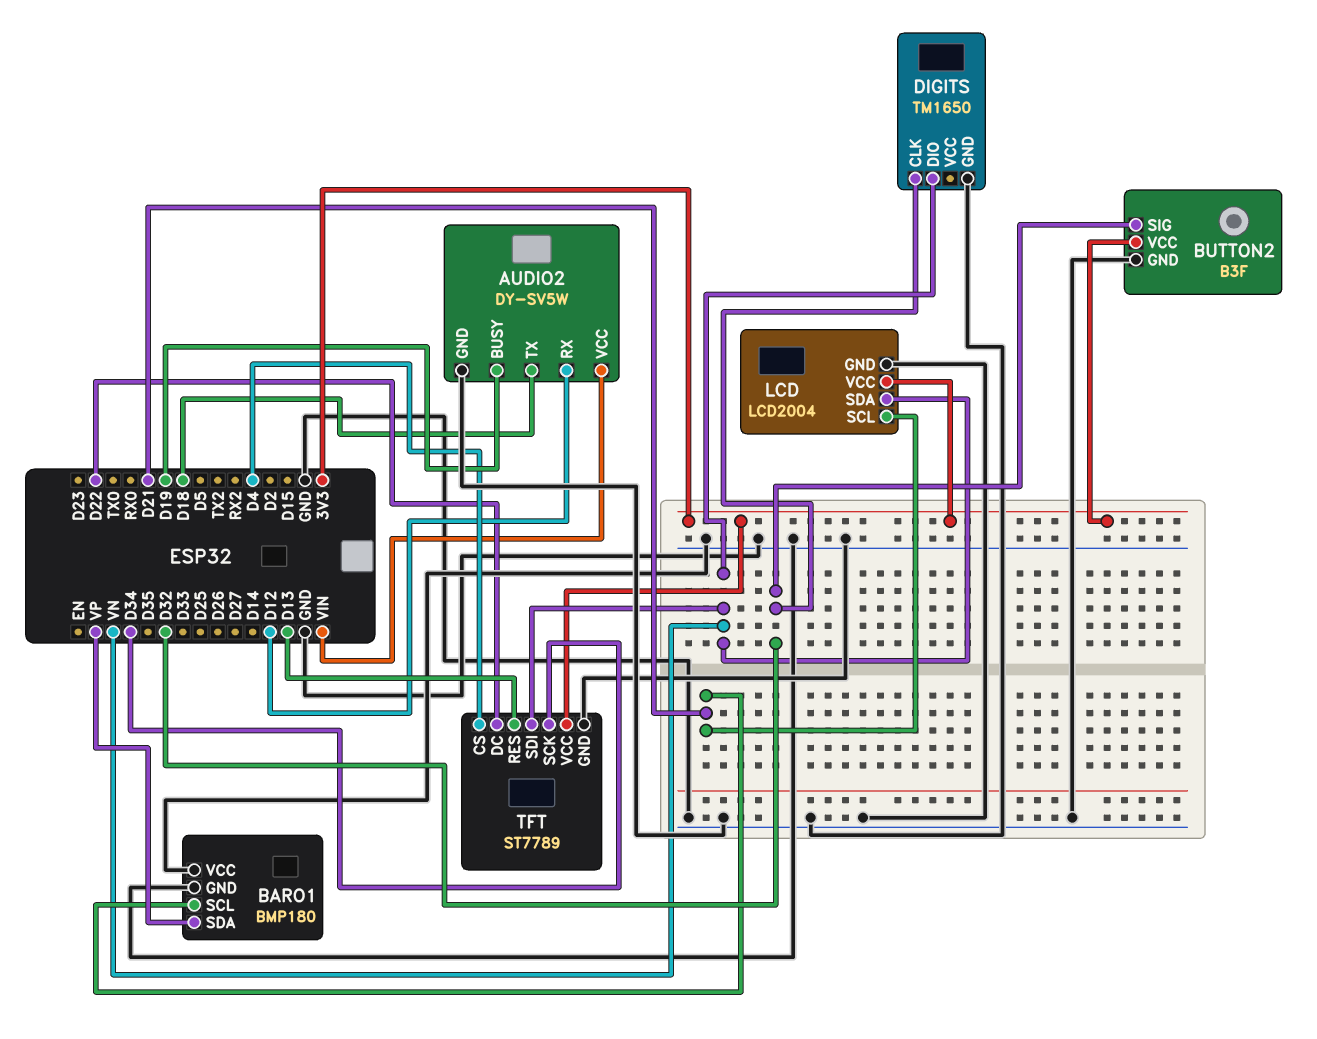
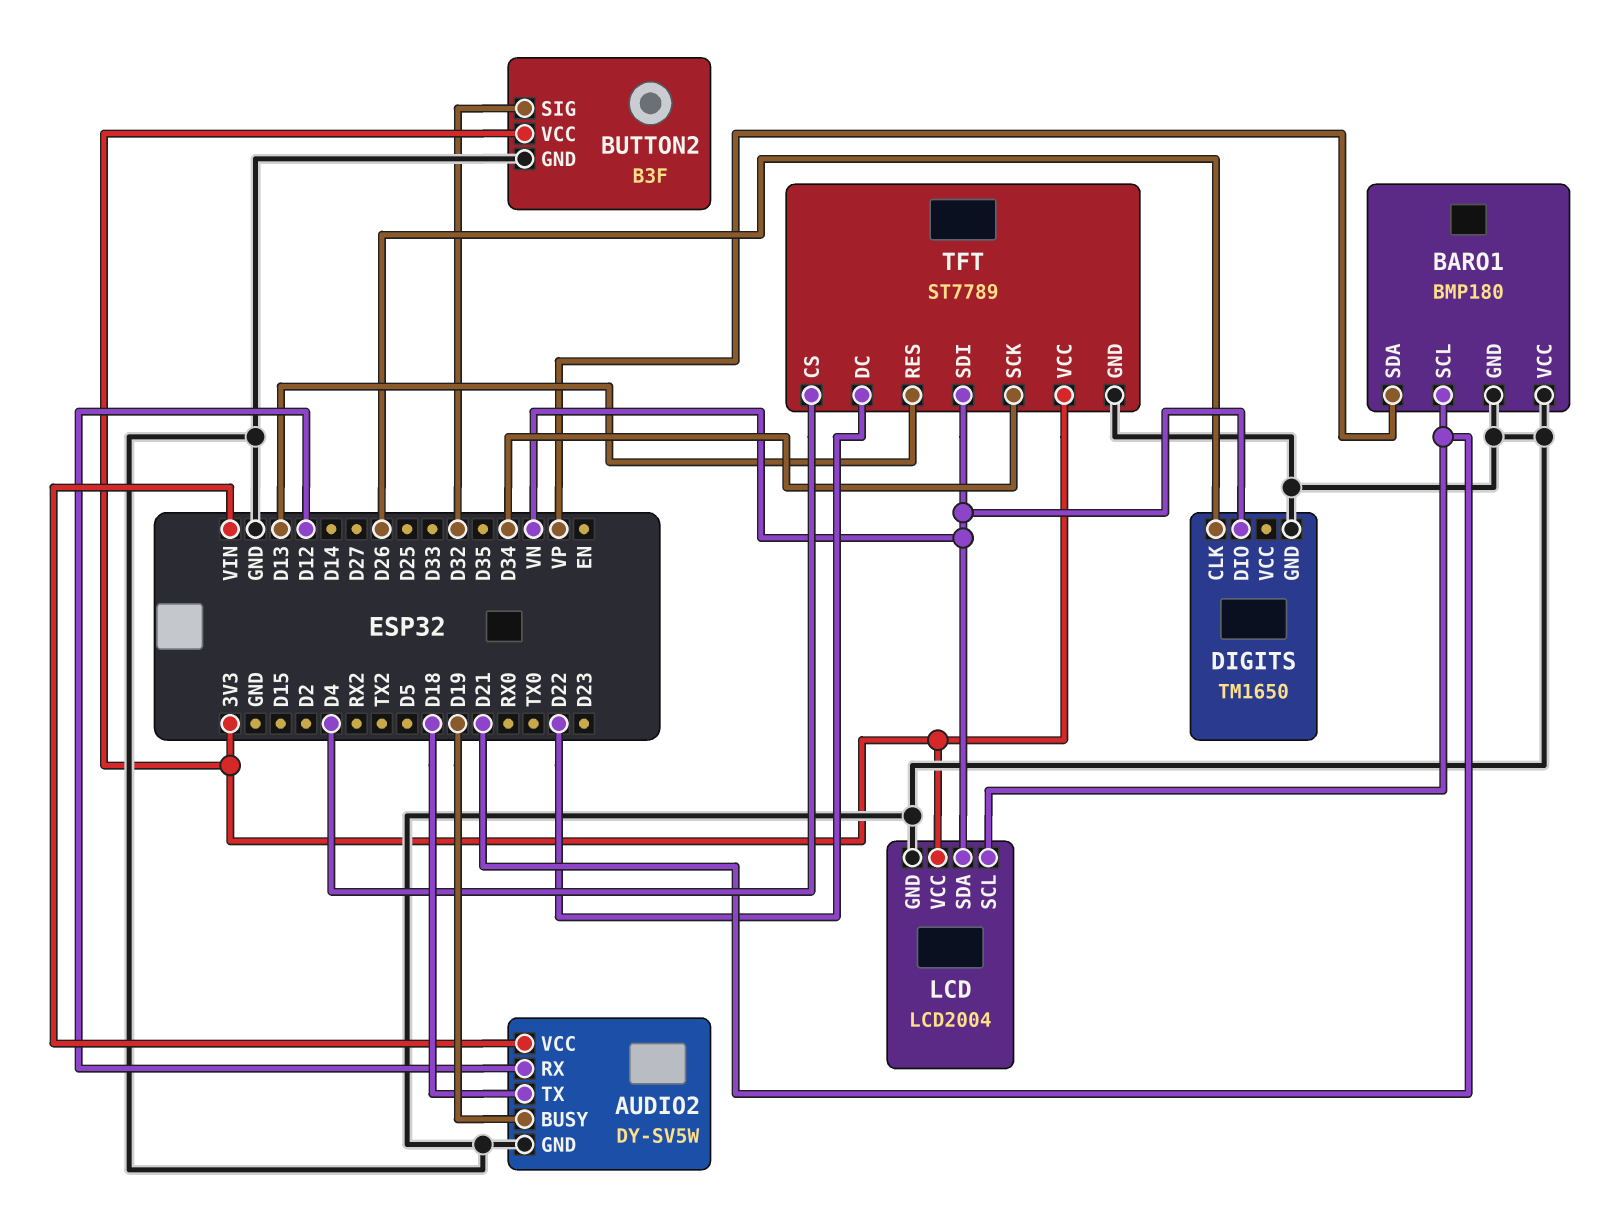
DIGITS pin CLK: D32 -> D26

